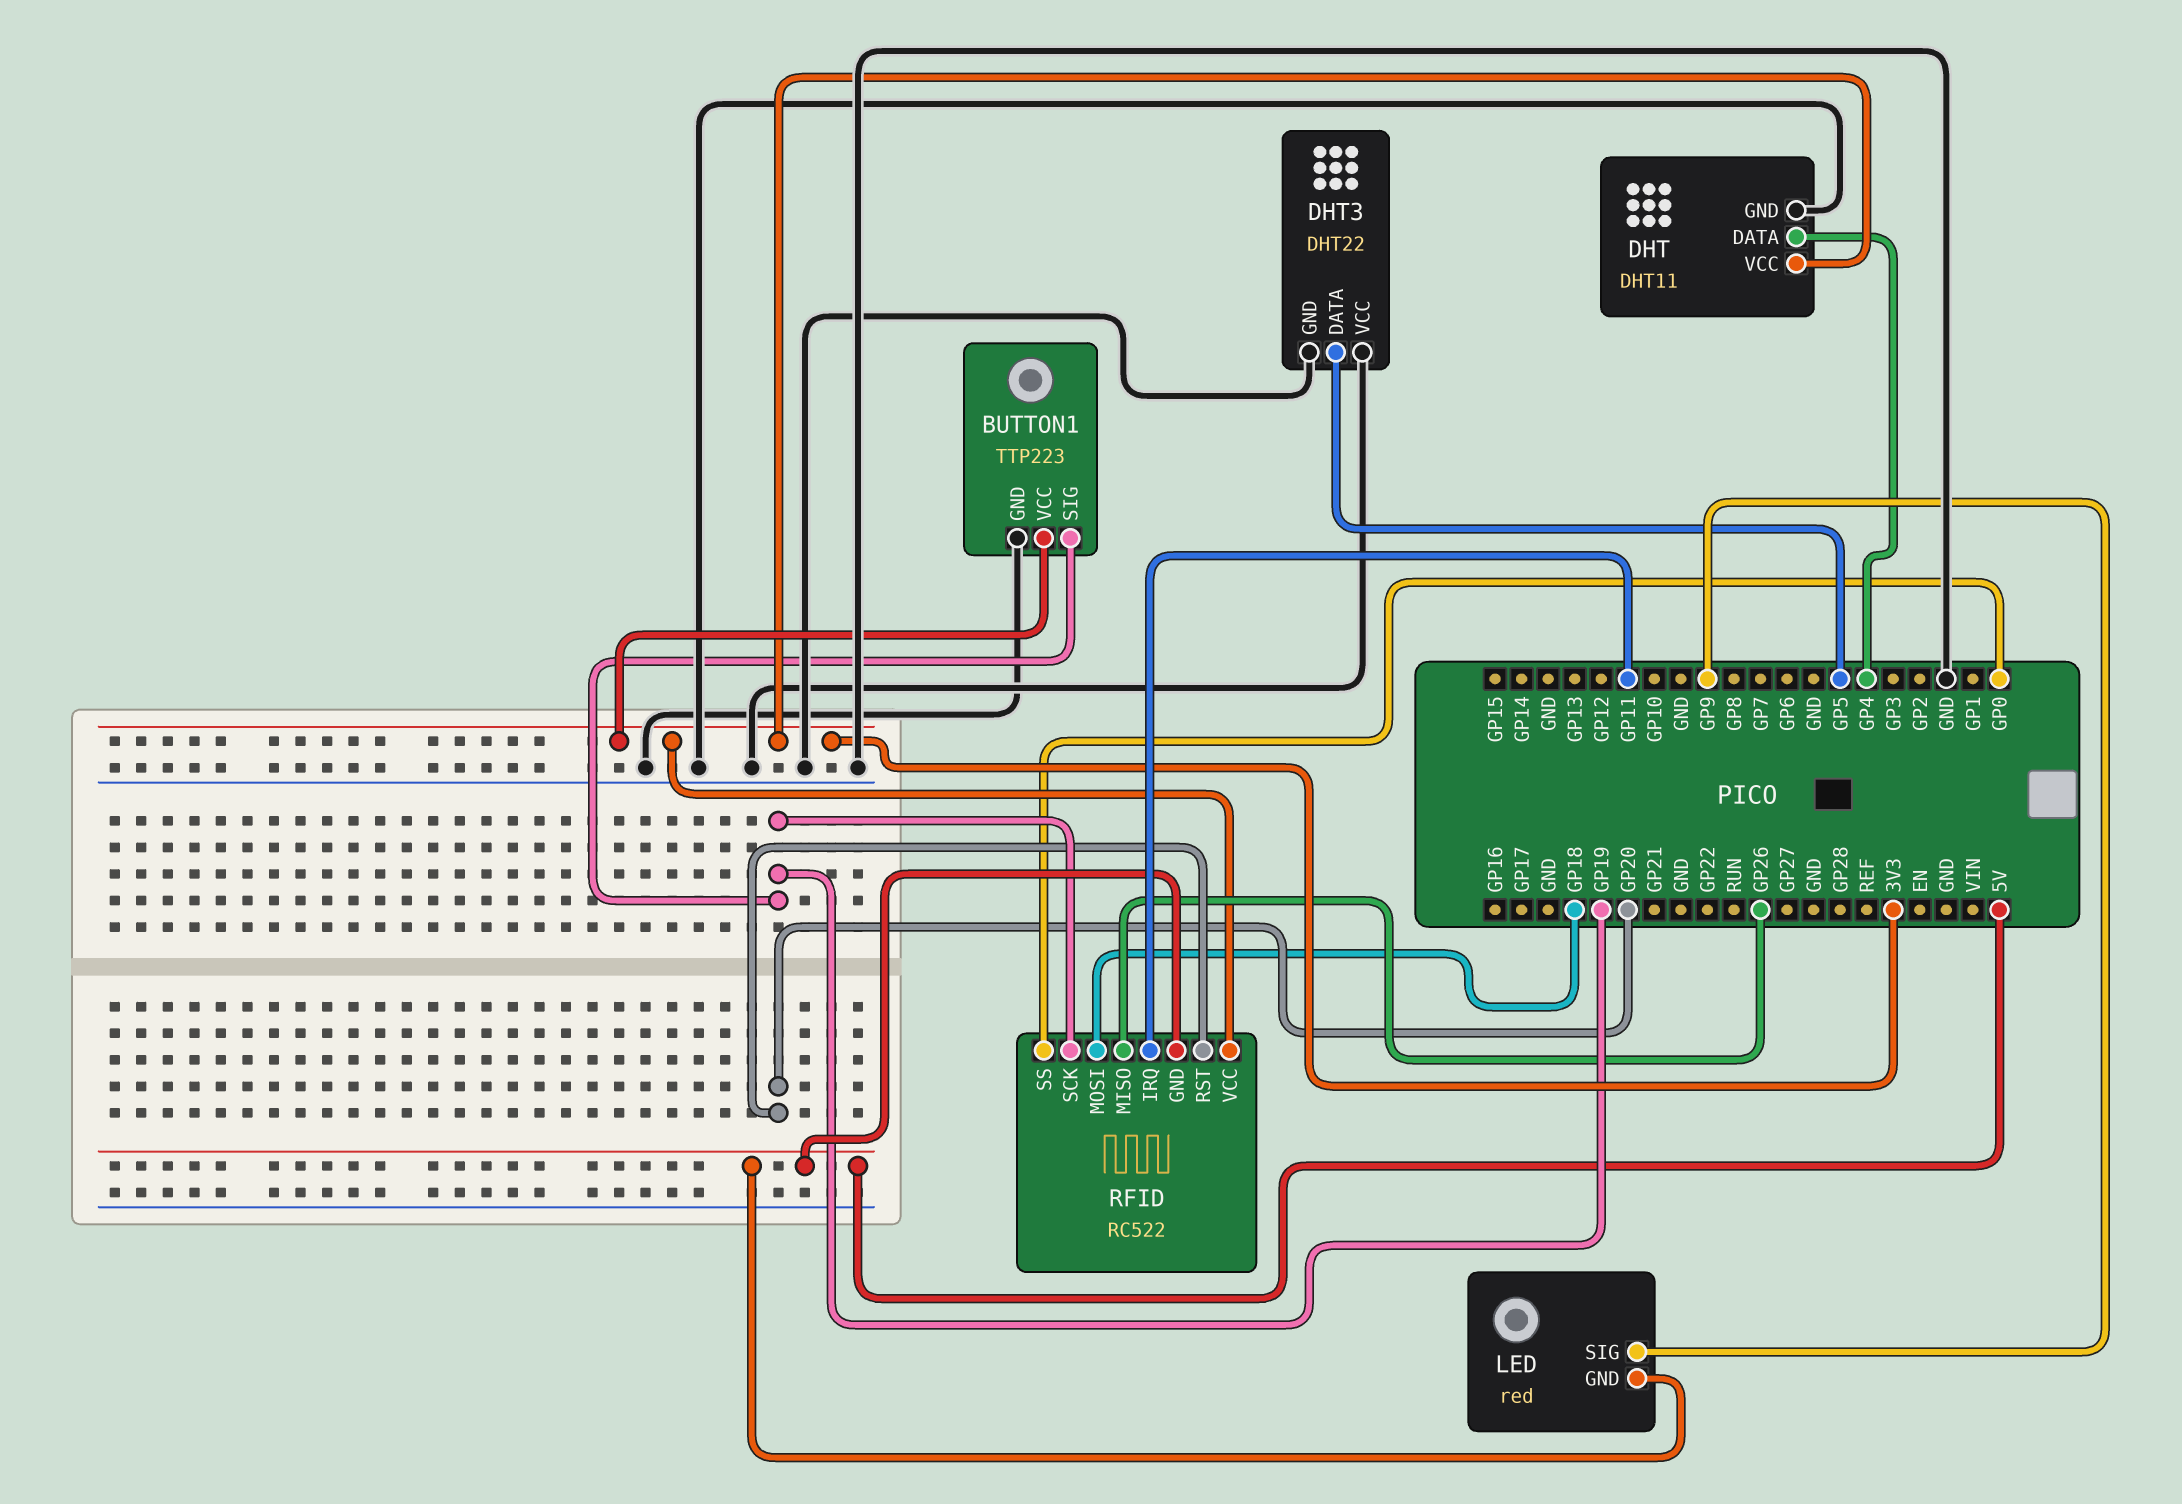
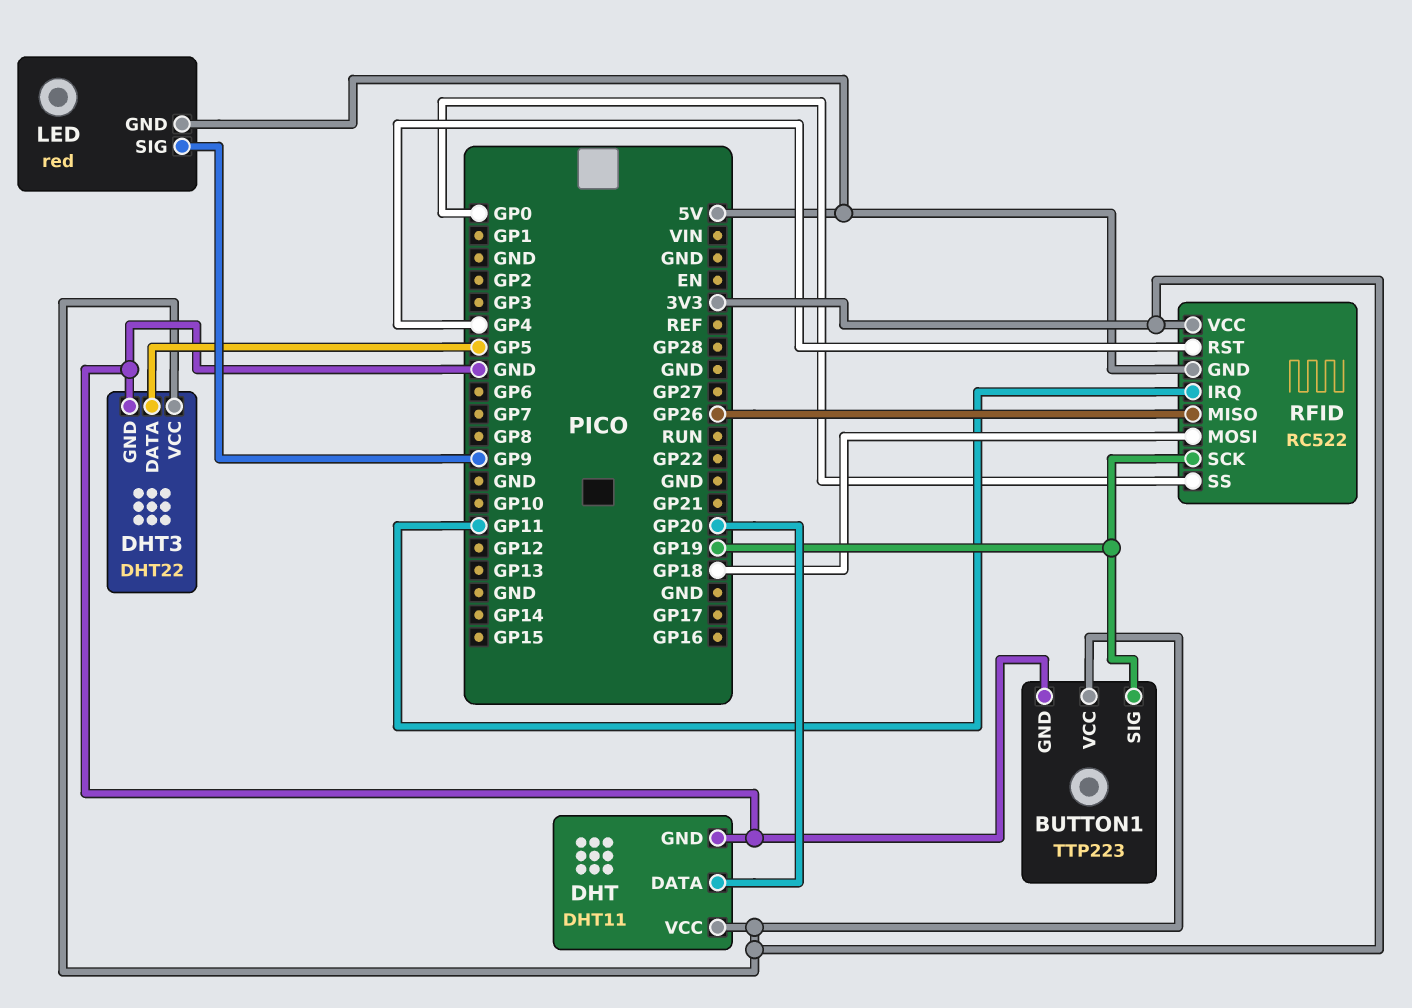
DHT pin DATA: GP4 -> GP20
DHT3 pin VCC: GND -> 3V3
RFID pin RST: GP20 -> GP4

